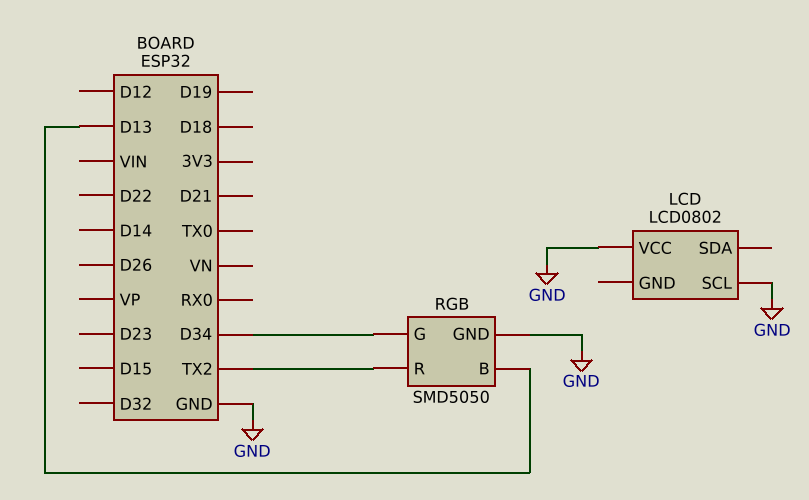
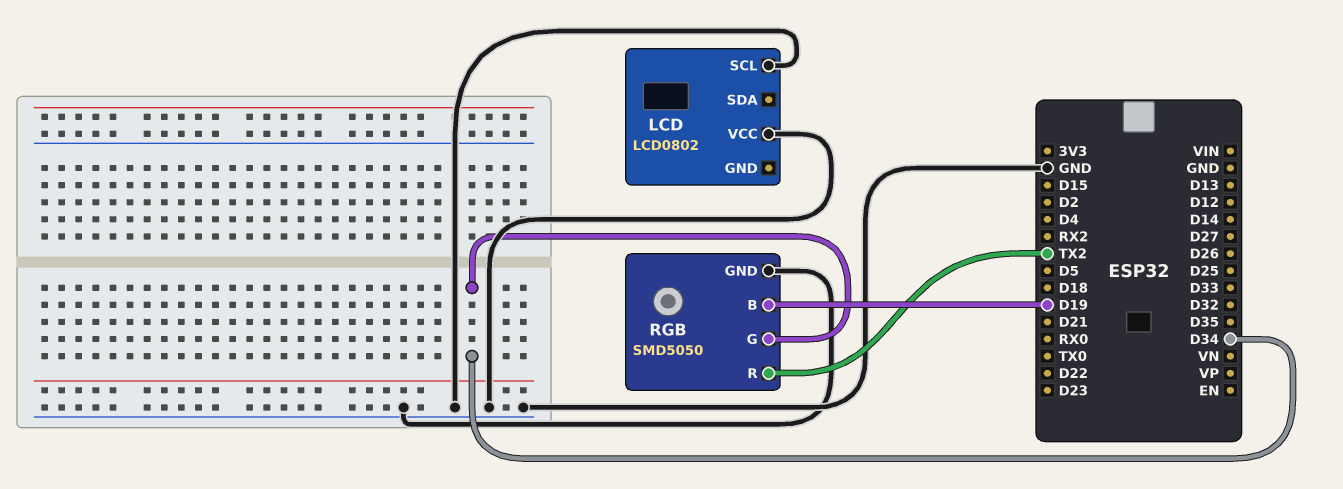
RGB pin B: D13 -> D19

